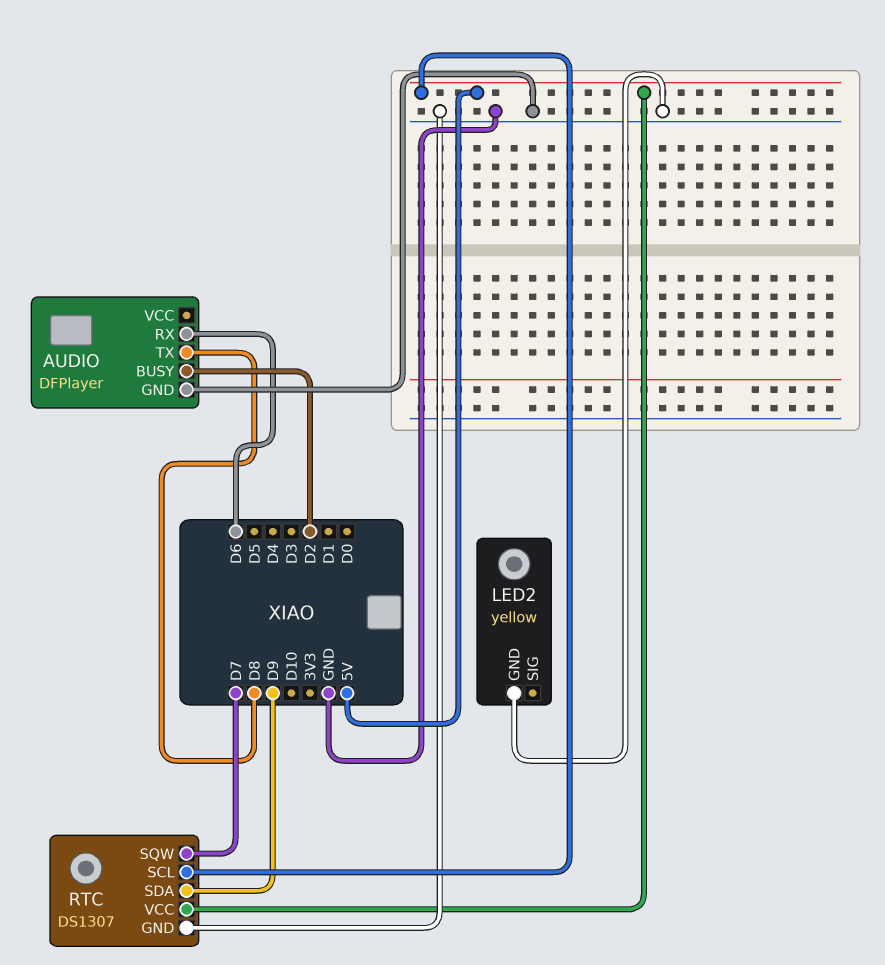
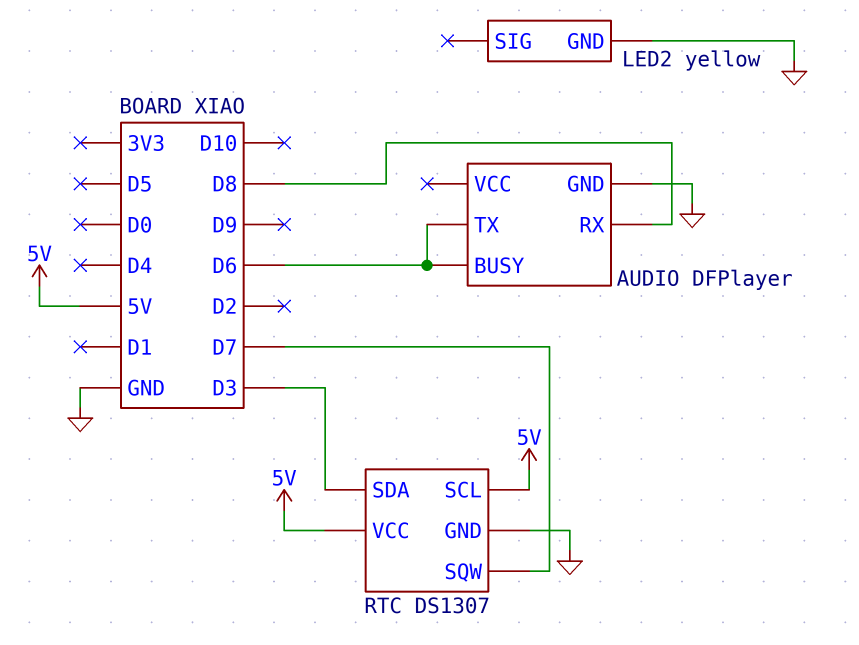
AUDIO pin BUSY: D2 -> D6
AUDIO pin RX: D6 -> D8
AUDIO pin TX: D8 -> D6
RTC pin SDA: D9 -> D3

